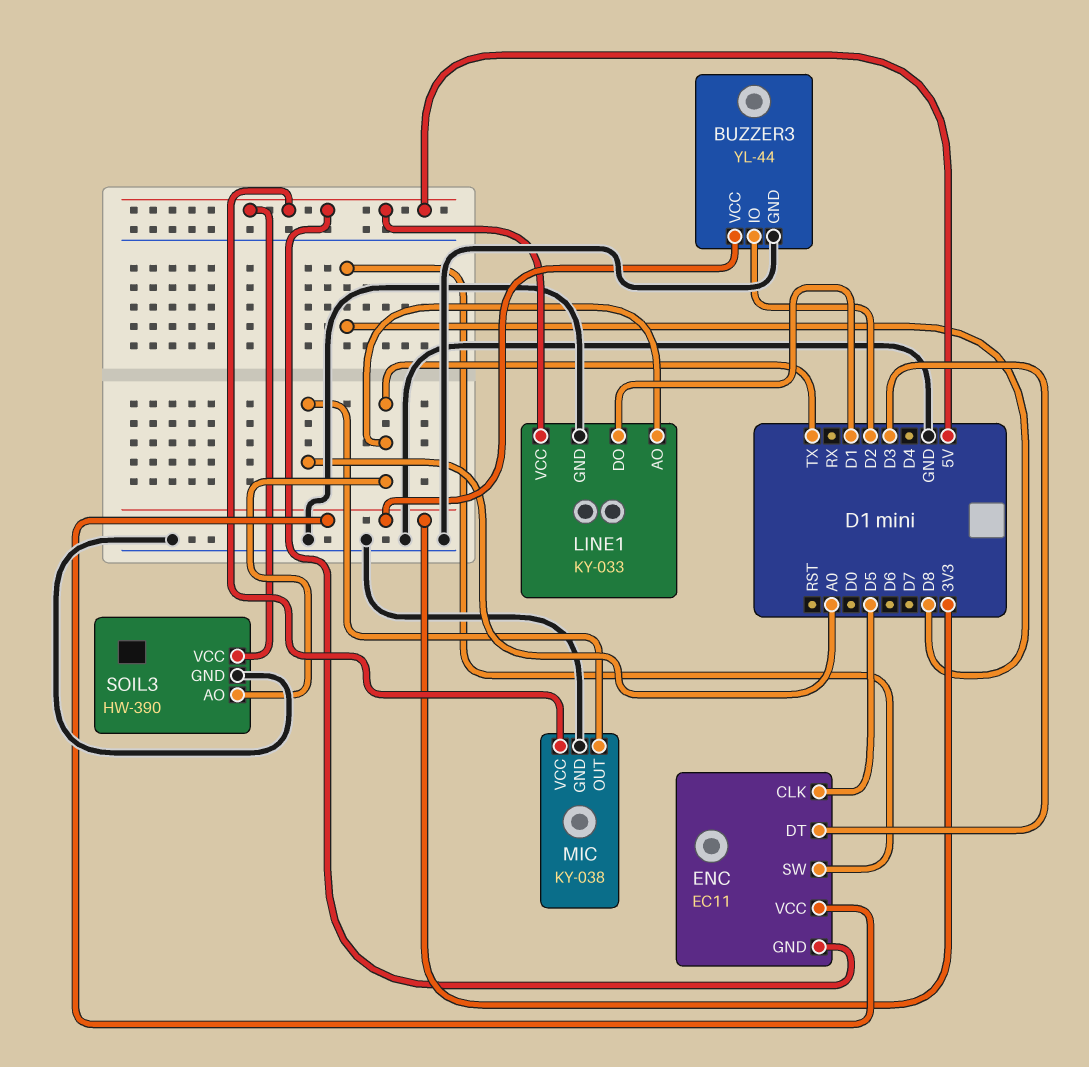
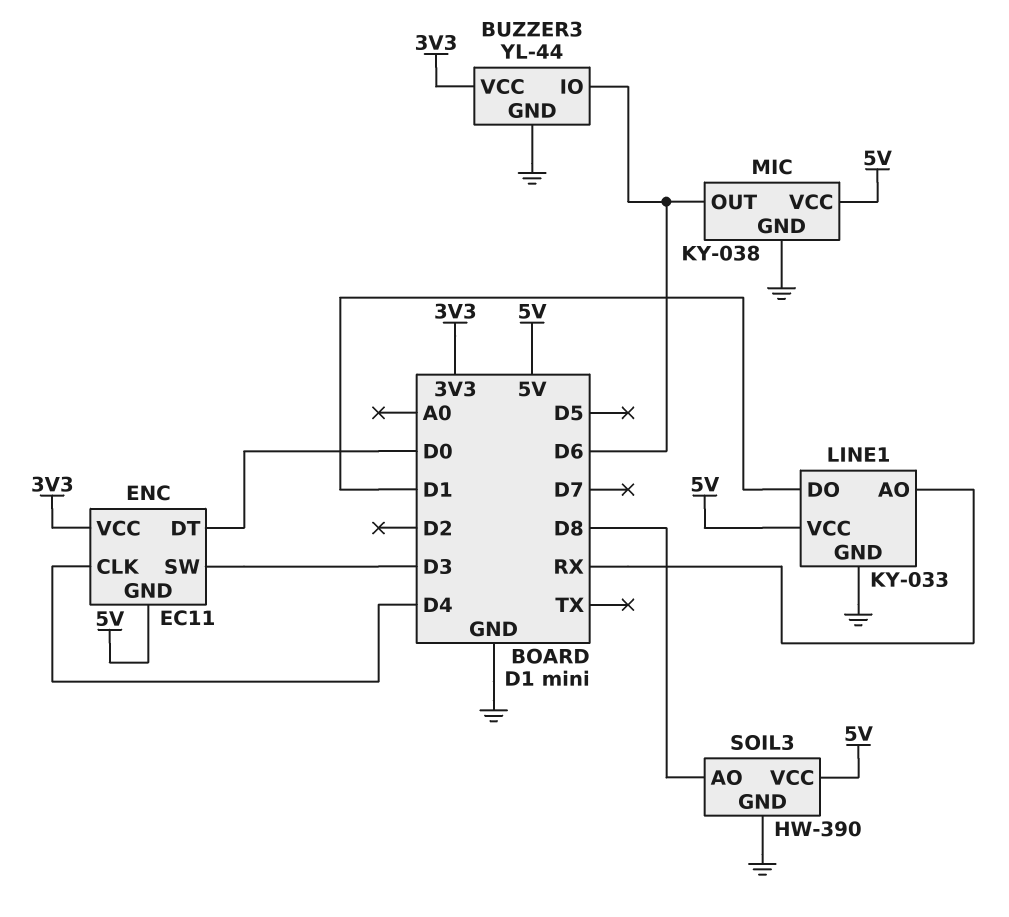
BUZZER3 pin IO: D2 -> D6
ENC pin CLK: D5 -> D4
ENC pin DT: D3 -> D0
ENC pin SW: D8 -> D3
LINE1 pin AO: TX -> RX
MIC pin OUT: A0 -> D6
SOIL3 pin AO: TX -> D8

